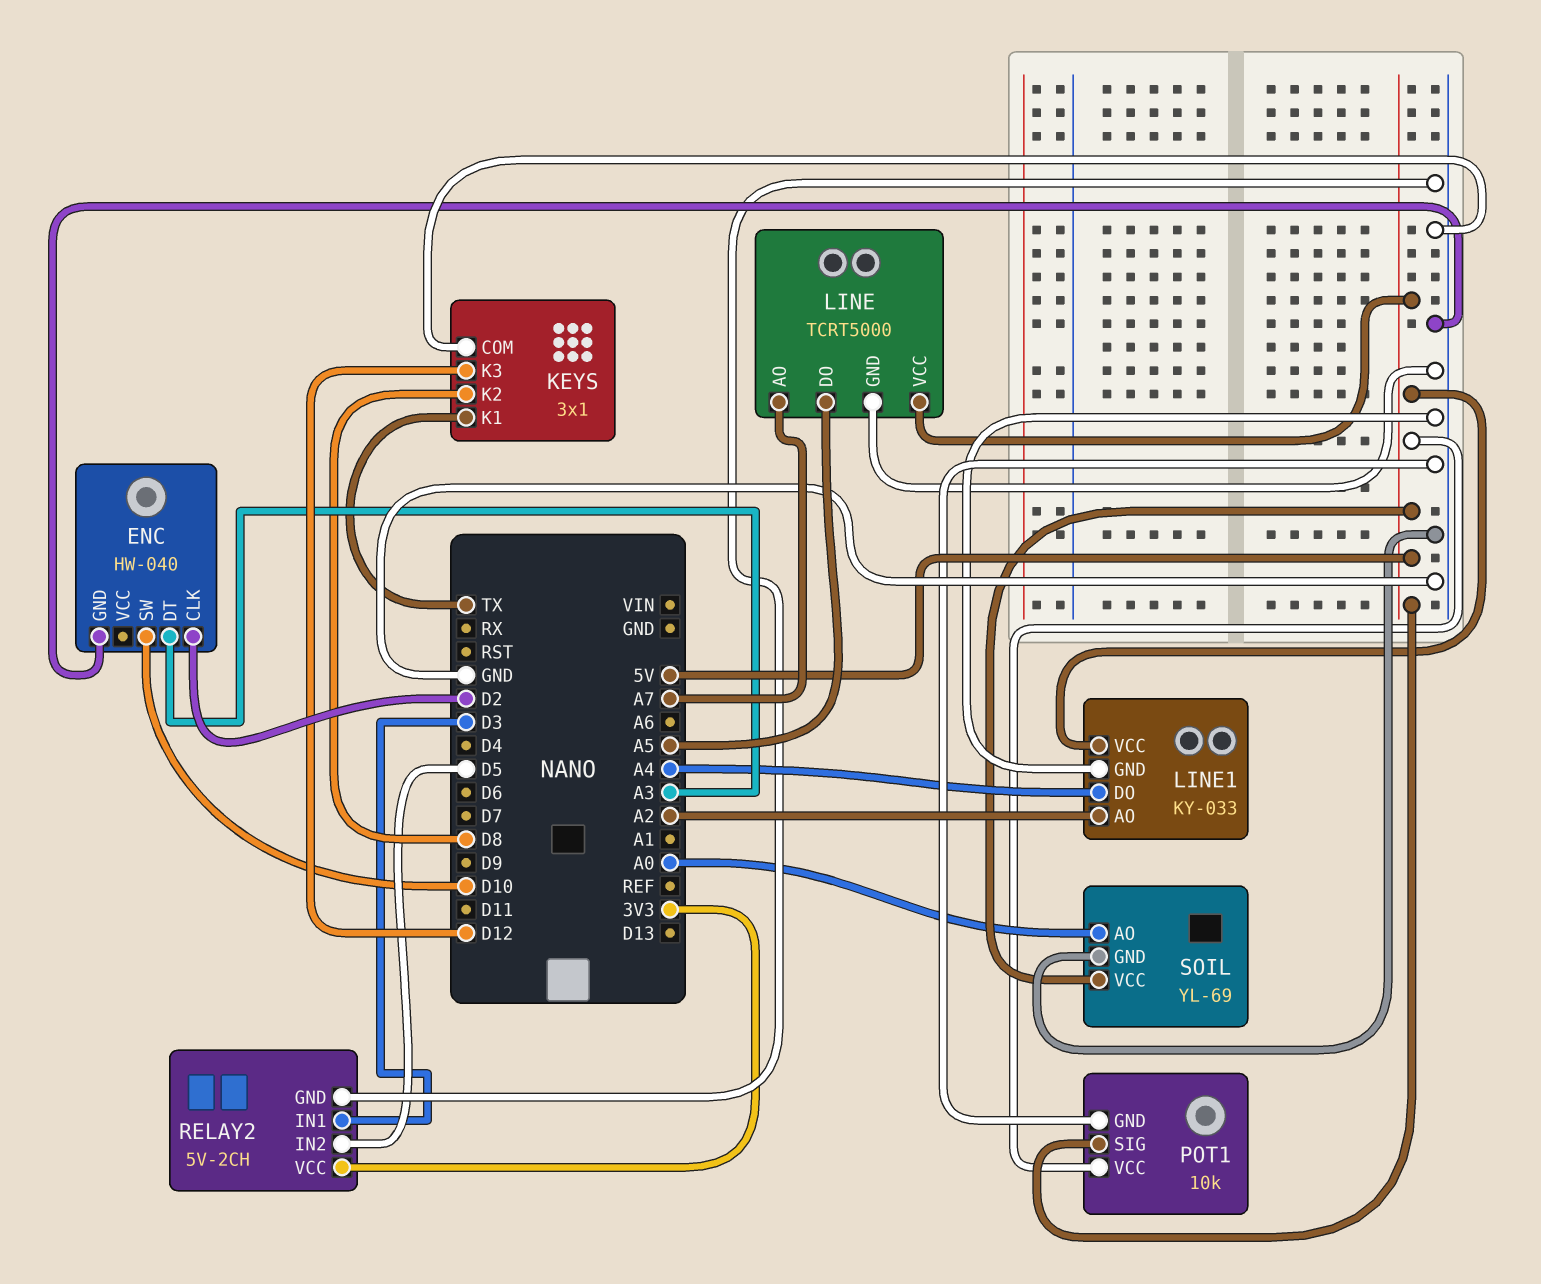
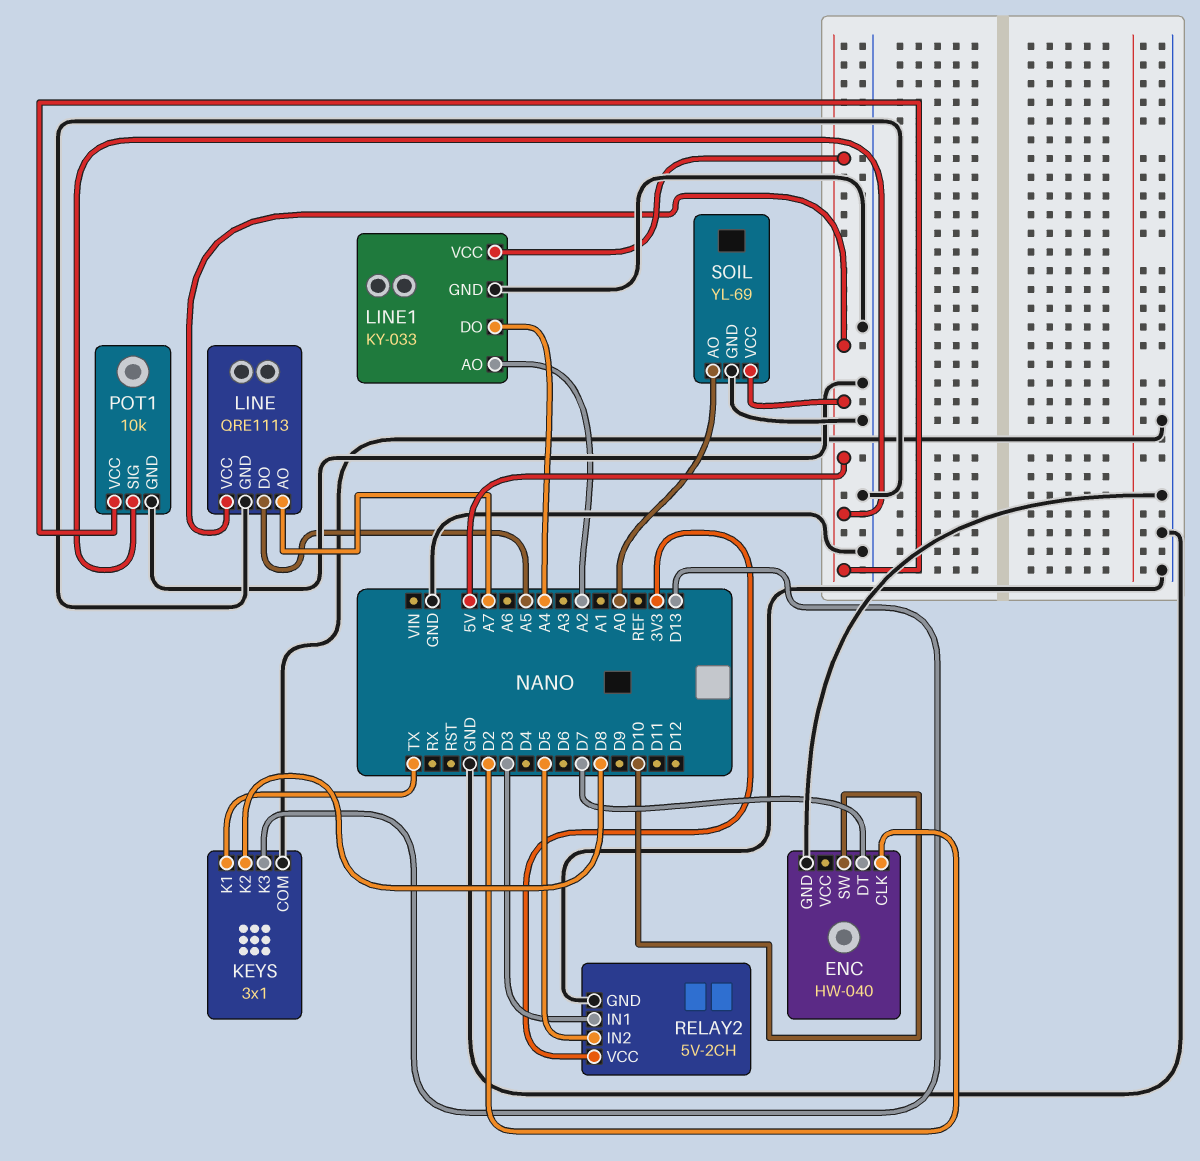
ENC pin DT: A3 -> D7
KEYS pin K3: D12 -> D13
LINE: TCRT5000 -> QRE1113

